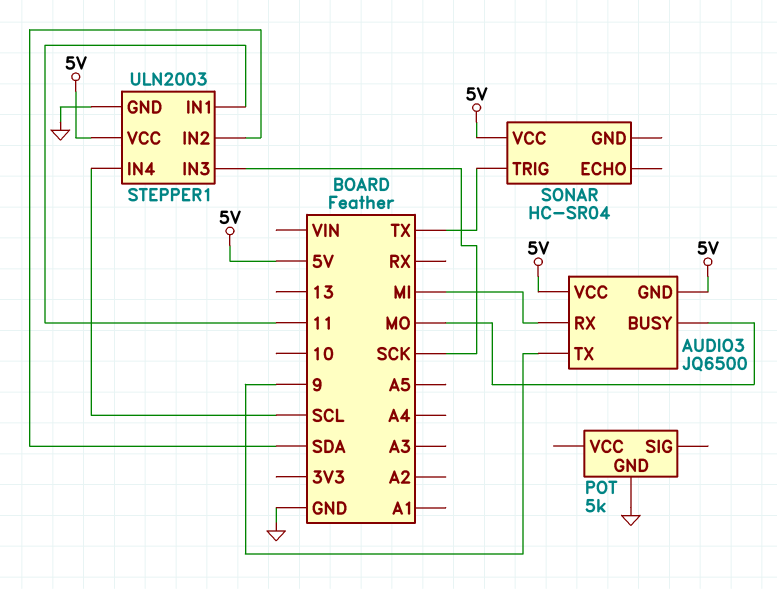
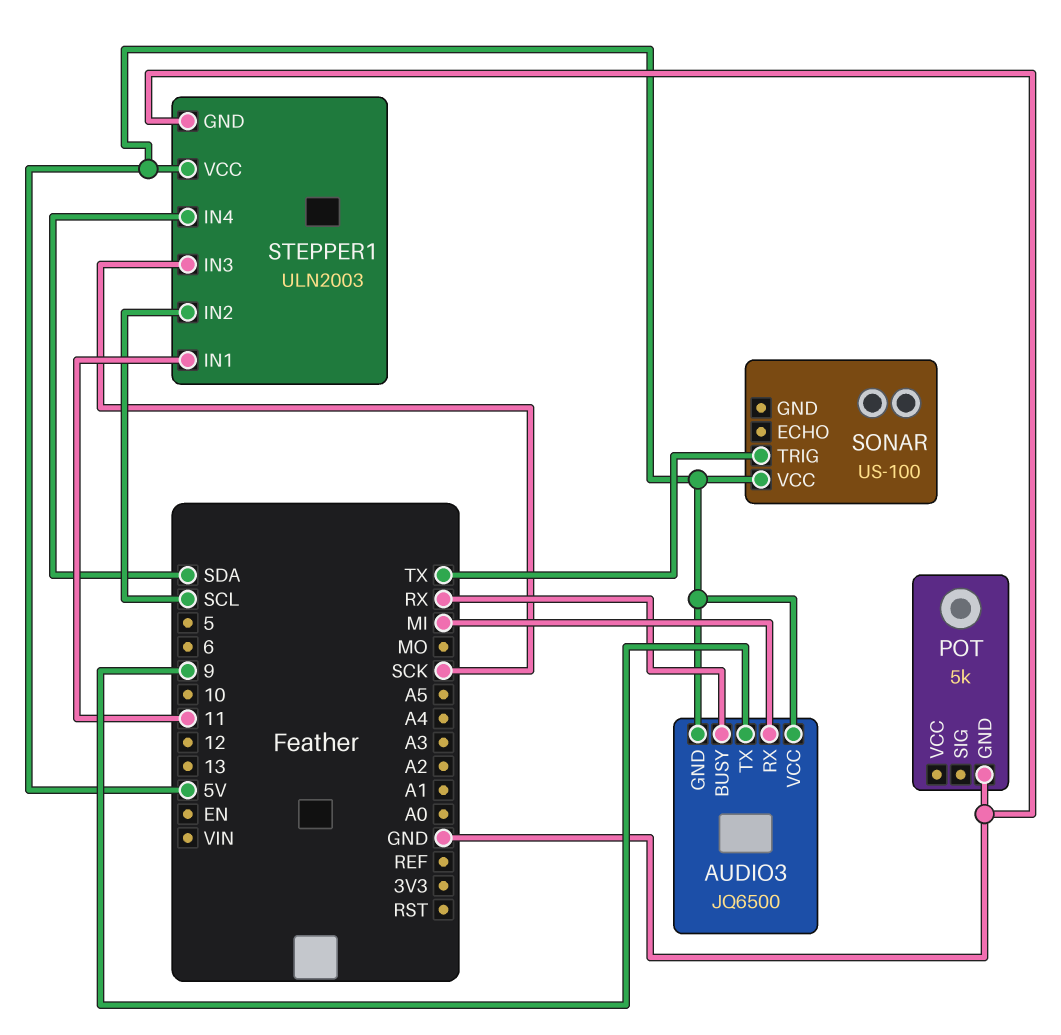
AUDIO3 pin BUSY: MO -> RX
SONAR: HC-SR04 -> US-100
STEPPER1 pin IN2: SDA -> SCL
STEPPER1 pin IN4: SCL -> SDA

